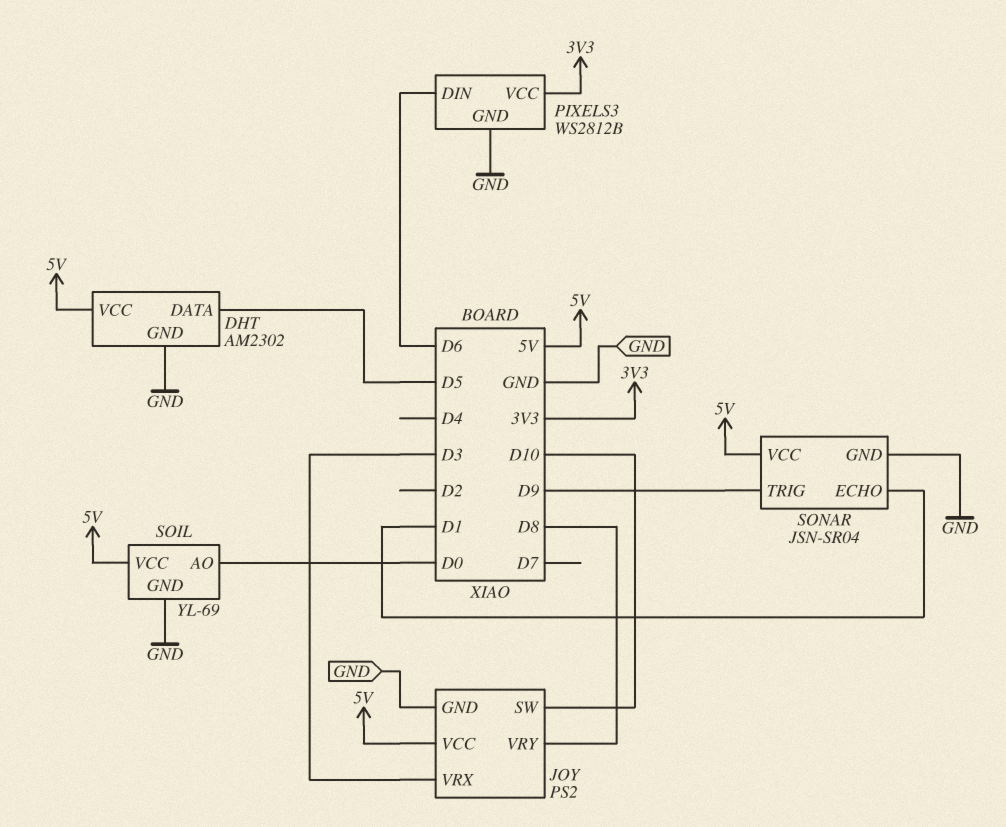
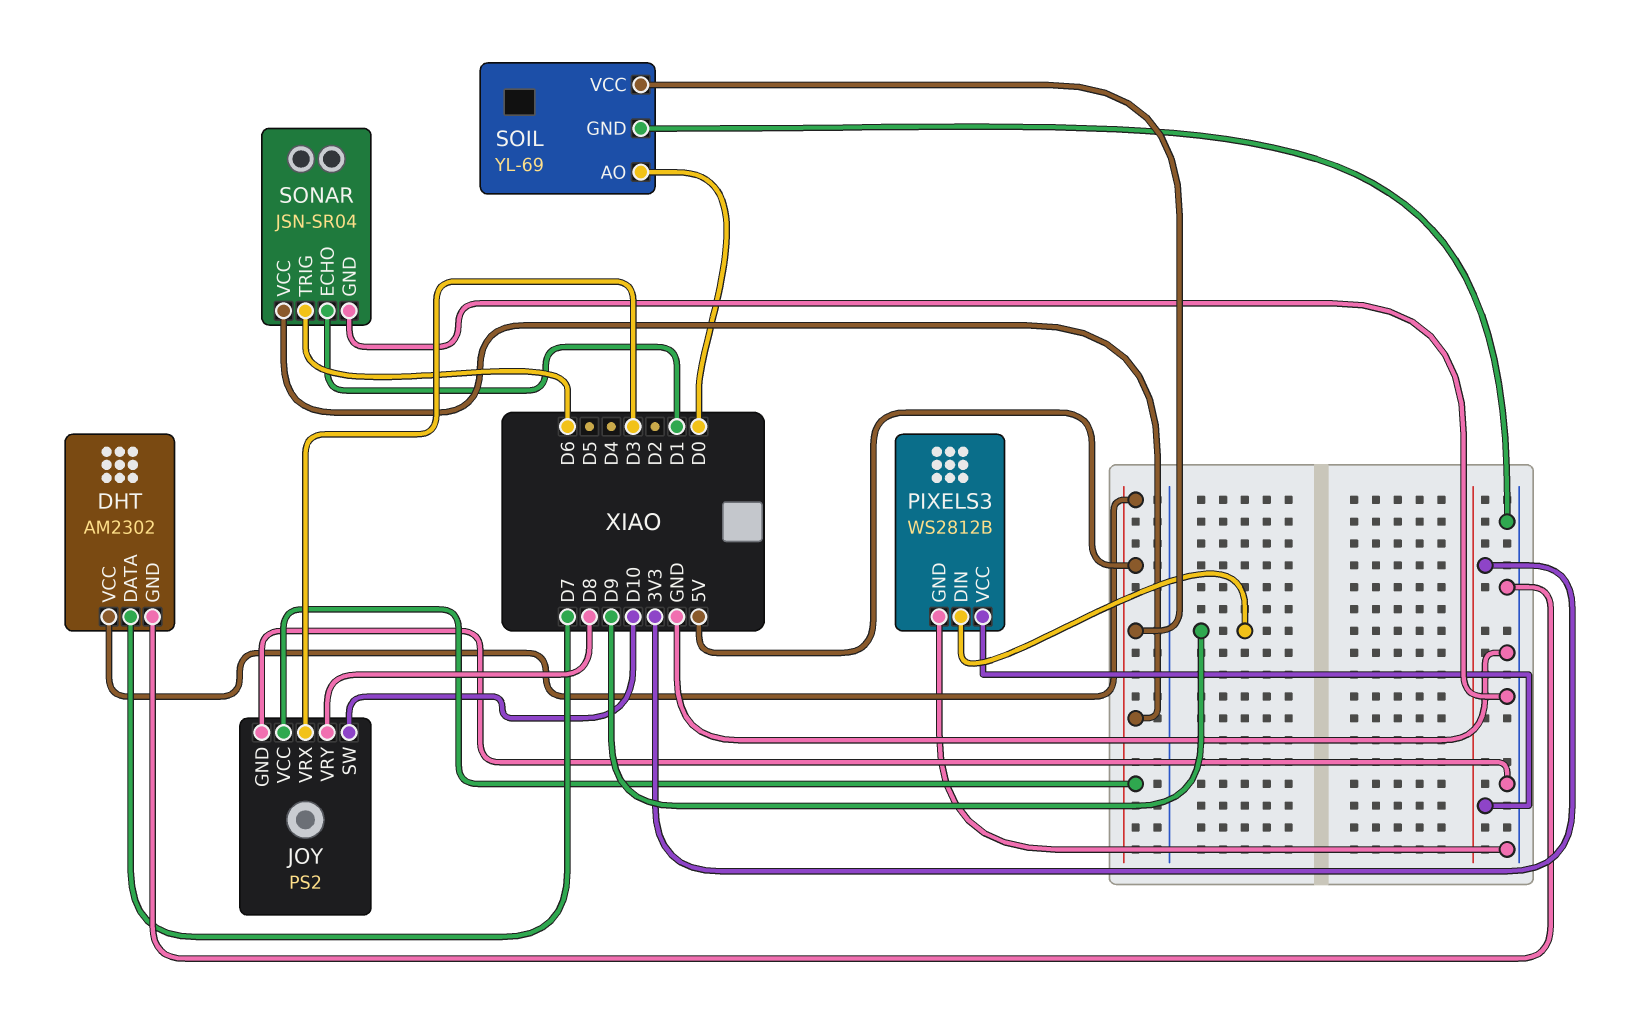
DHT pin DATA: D5 -> D7
PIXELS3 pin DIN: D6 -> D9
SONAR pin TRIG: D9 -> D6

